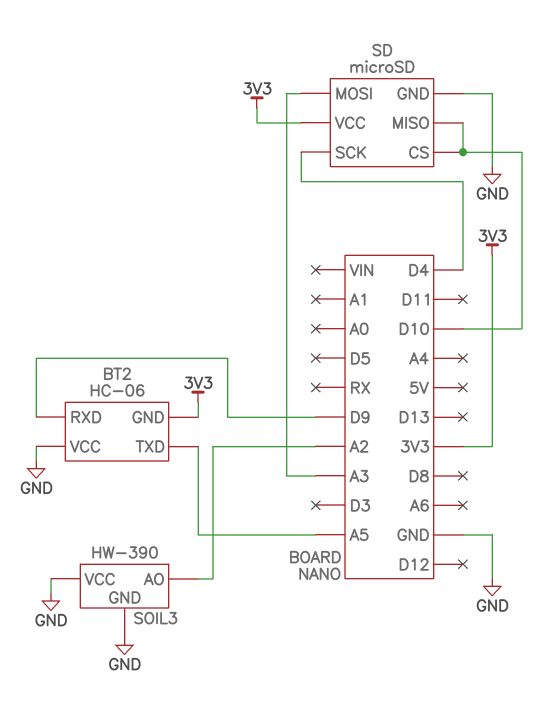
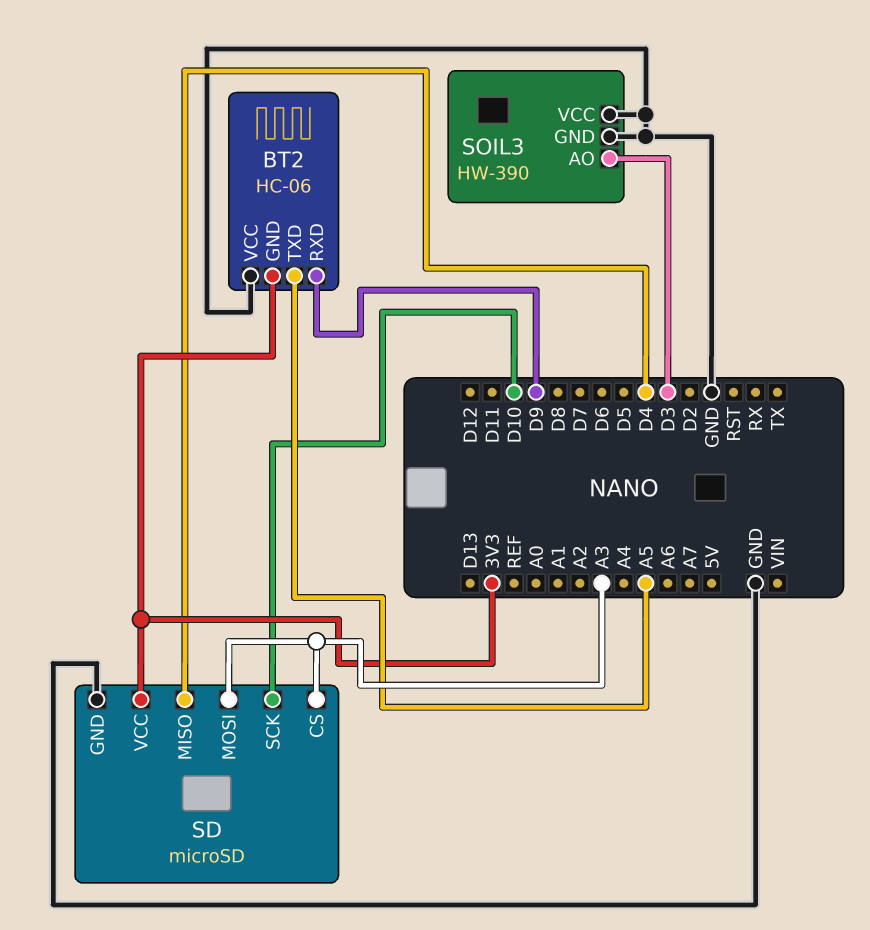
SD pin CS: D10 -> A3
SD pin MISO: D10 -> D4
SD pin SCK: D4 -> D10
SOIL3 pin AO: A2 -> D3

